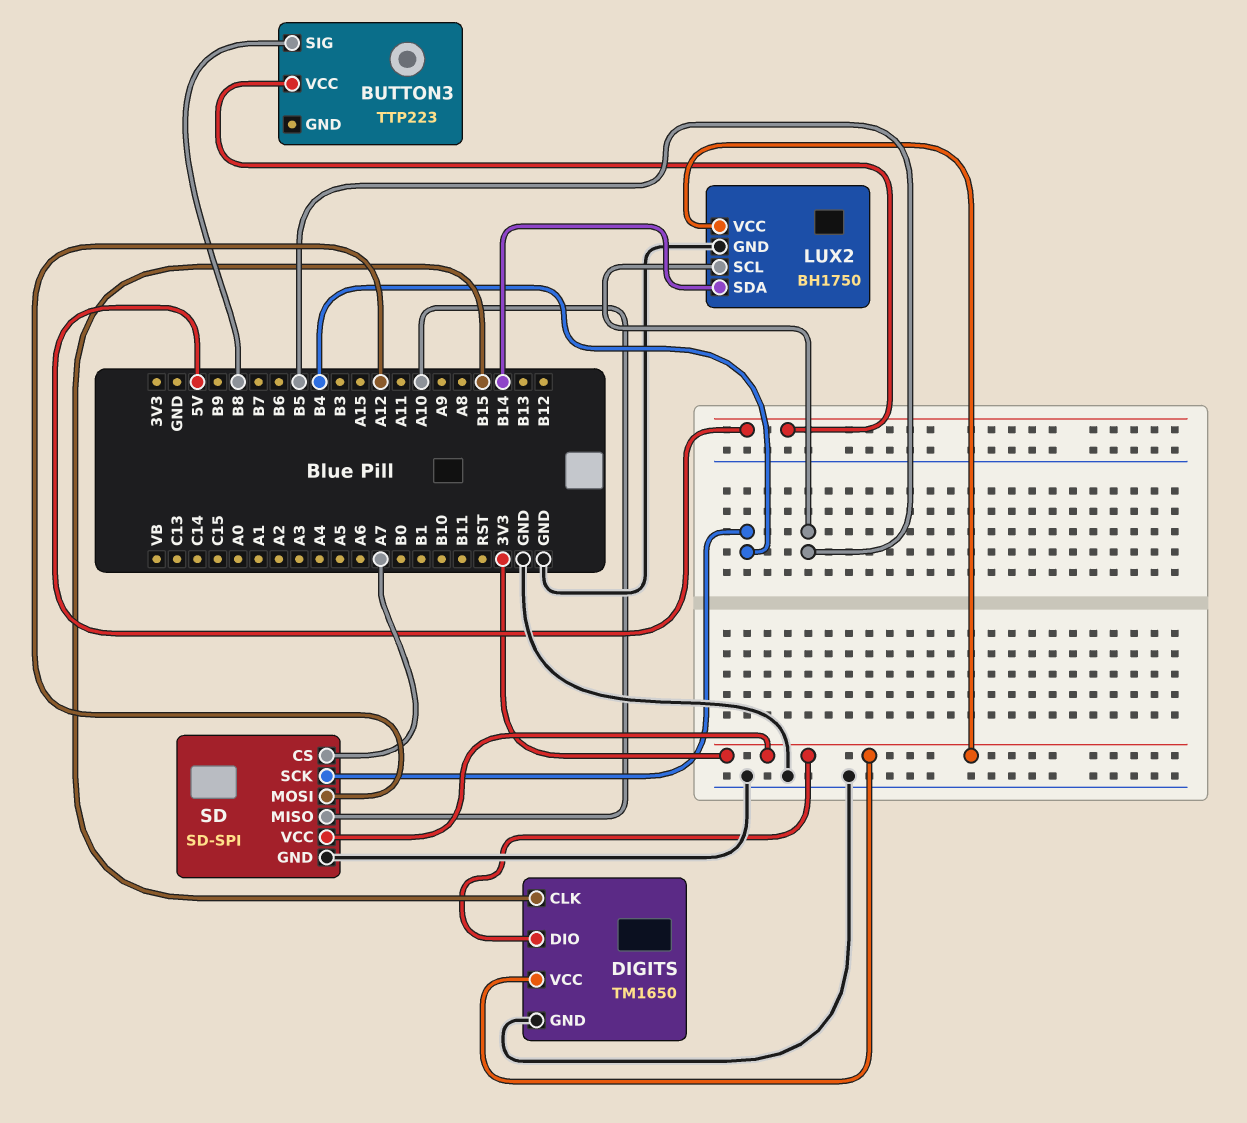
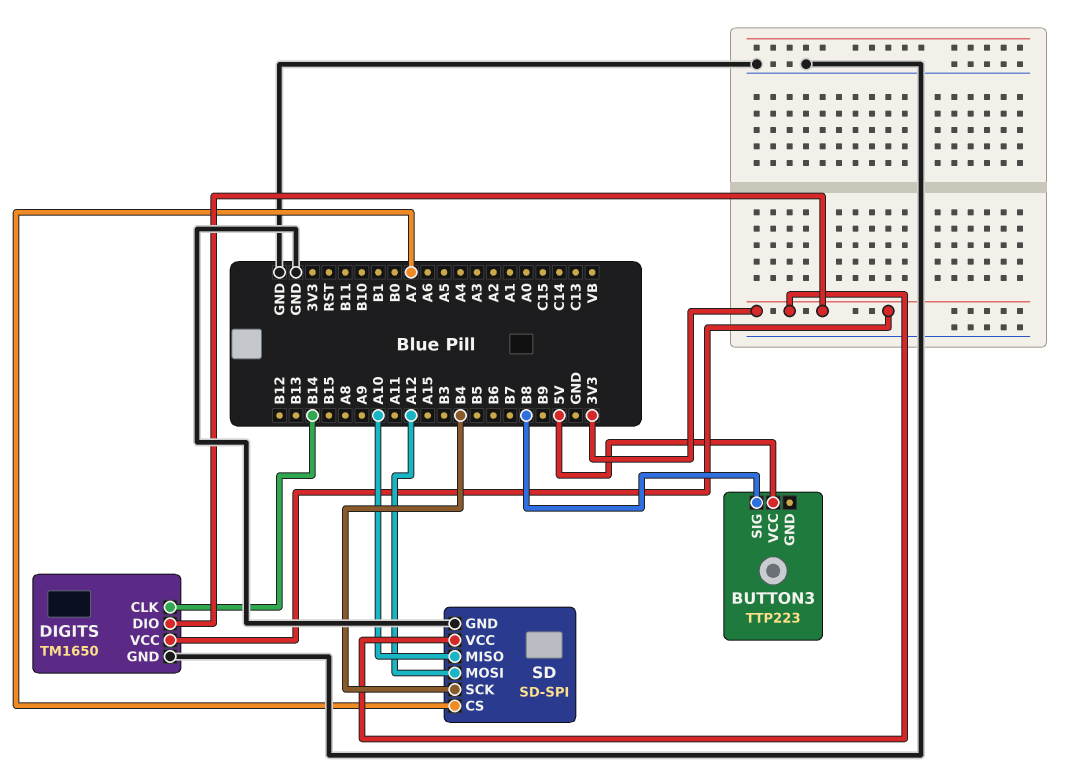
DIGITS pin CLK: B15 -> B14
LUX2: BH1750 -> none
LUX2 pin GND: GND -> none
LUX2 pin SCL: B5 -> none
LUX2 pin SDA: B14 -> none
LUX2 pin VCC: 3V3 -> none

